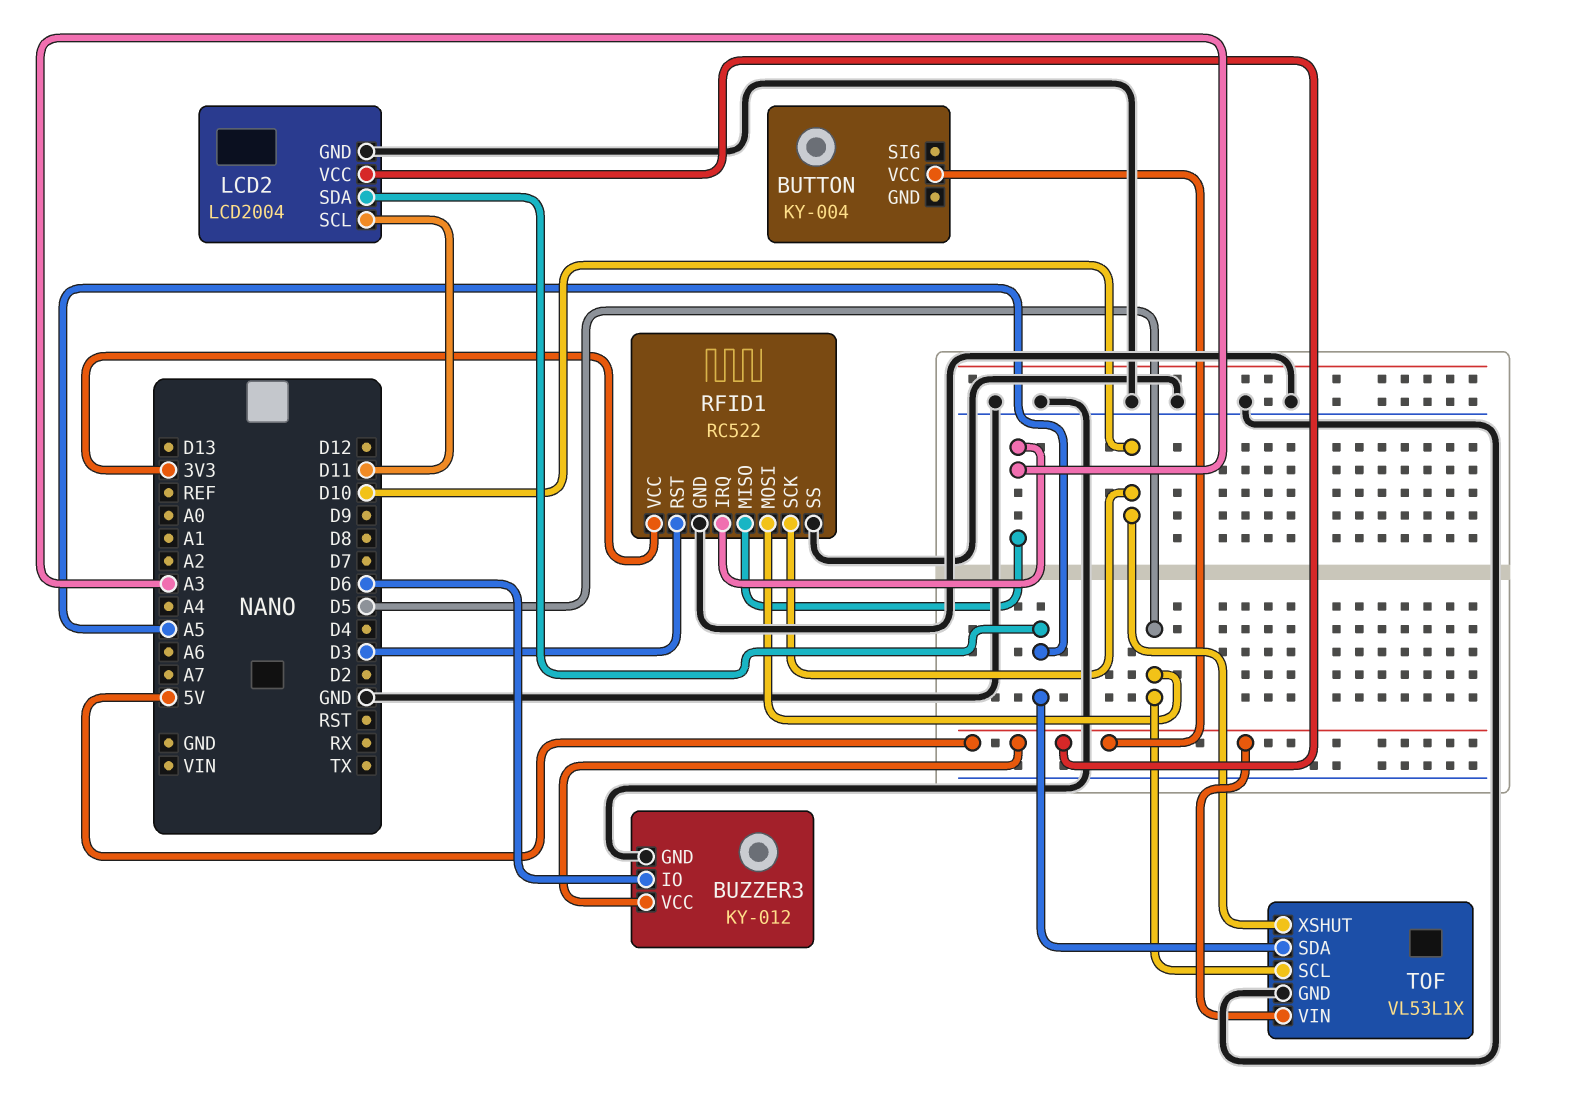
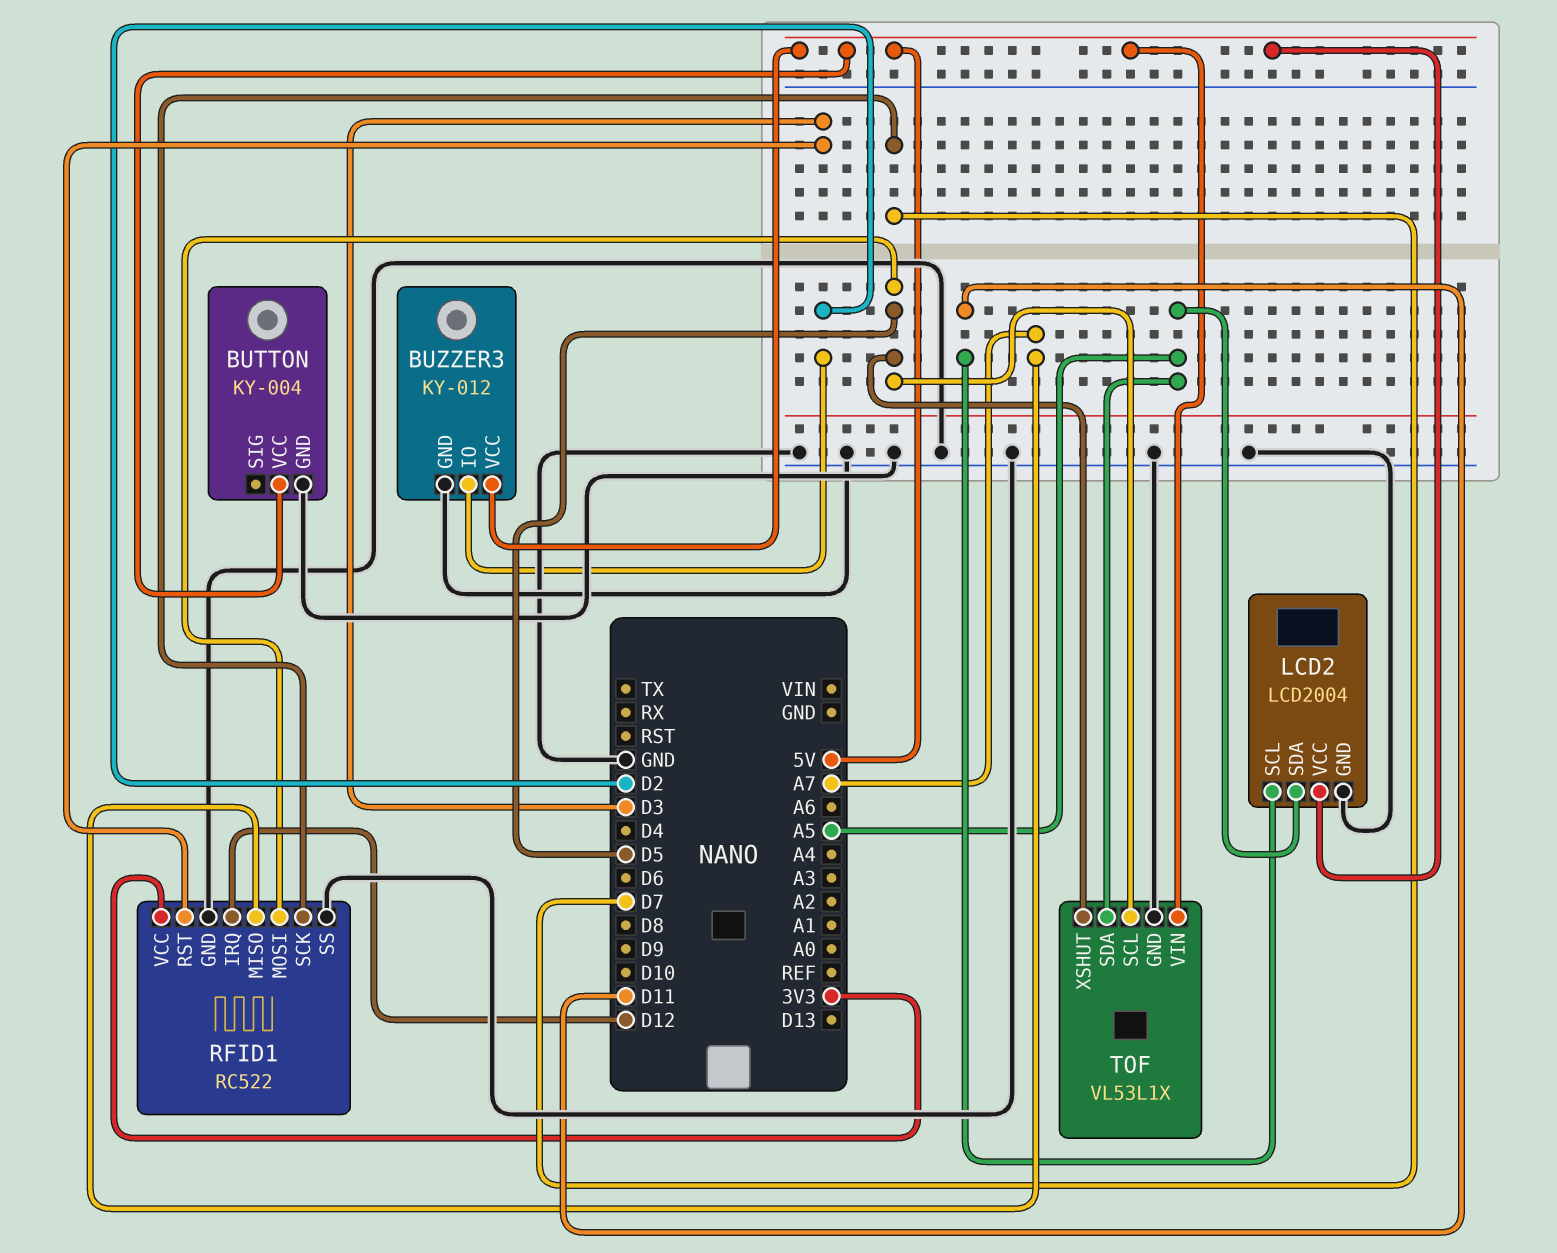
BUTTON pin GND: none -> GND
BUZZER3 pin IO: D6 -> D2
RFID1 pin IRQ: A3 -> D12
RFID1 pin MISO: A3 -> A7
RFID1 pin SCK: D10 -> D7
TOF pin XSHUT: D10 -> D5

